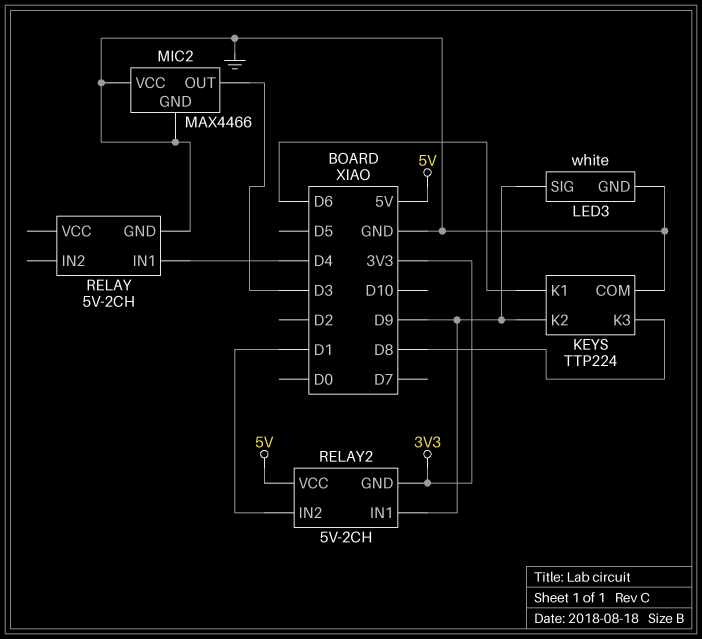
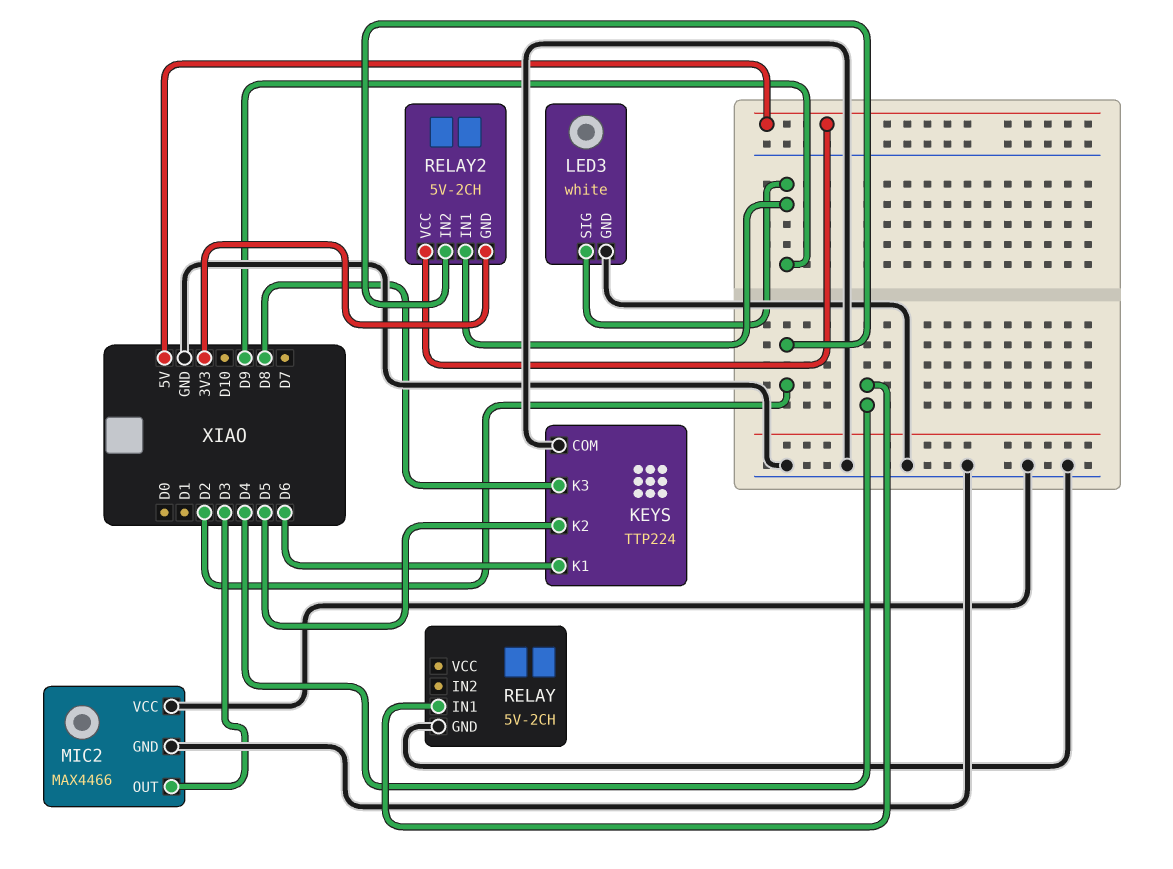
KEYS pin K2: D9 -> D5
RELAY2 pin IN2: D1 -> D2

